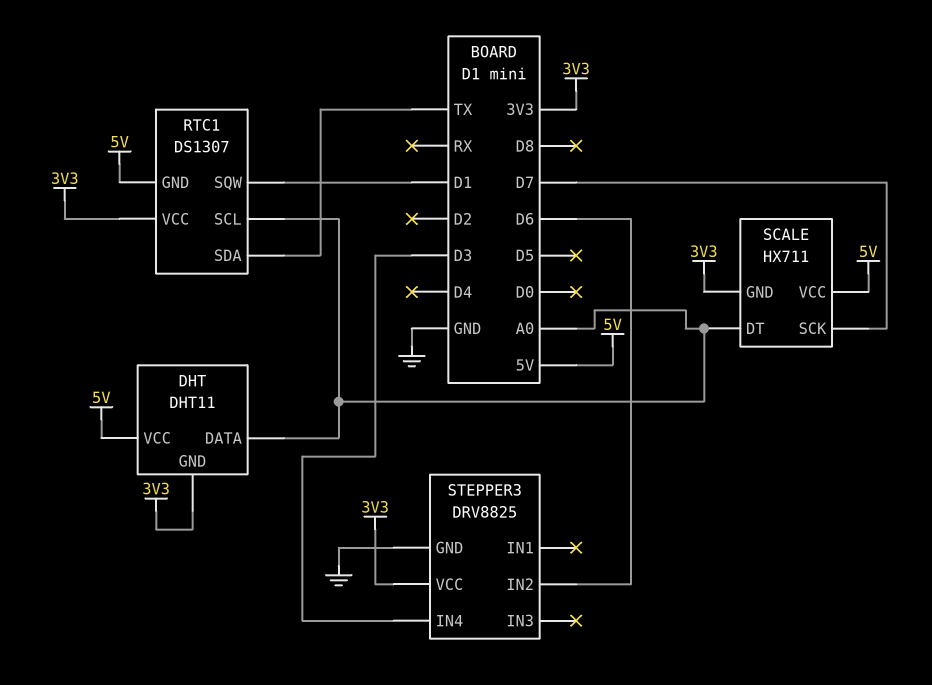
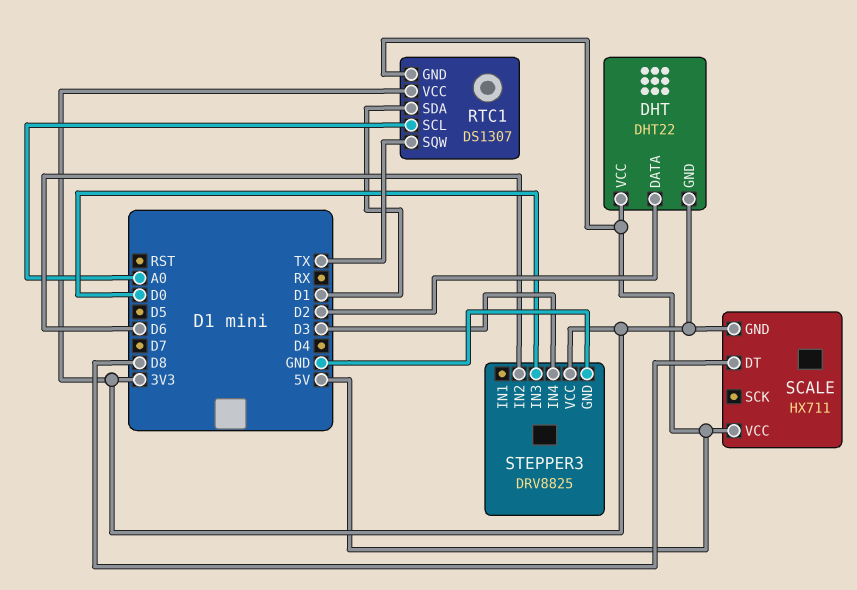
DHT: DHT11 -> DHT22
DHT pin DATA: A0 -> D2
RTC1 pin SDA: TX -> D1
RTC1 pin SQW: D1 -> TX
SCALE pin DT: A0 -> D8
SCALE pin SCK: D7 -> none
STEPPER3 pin IN3: none -> D0

